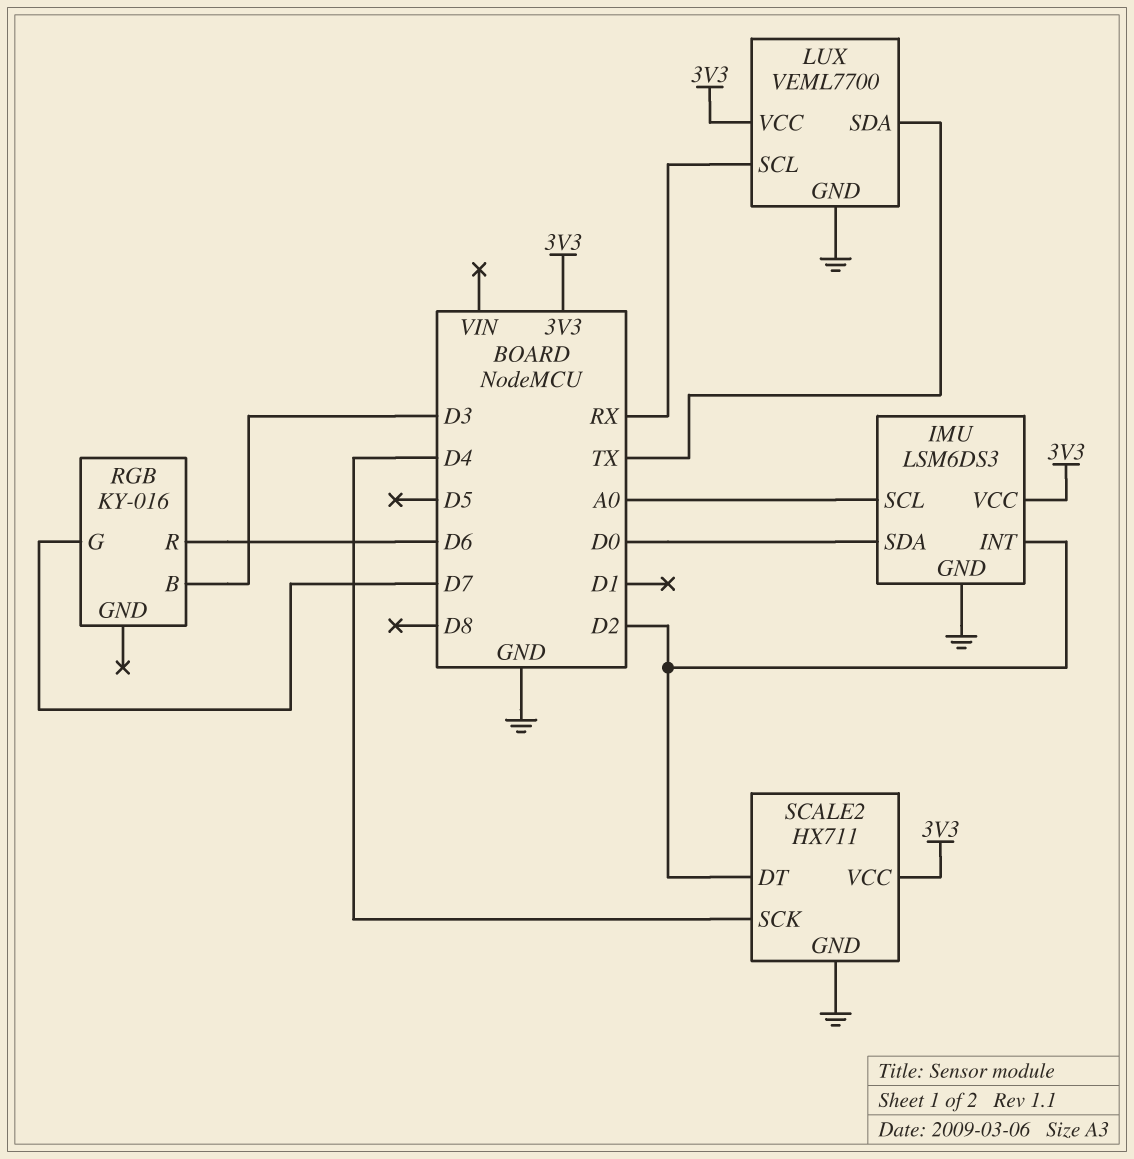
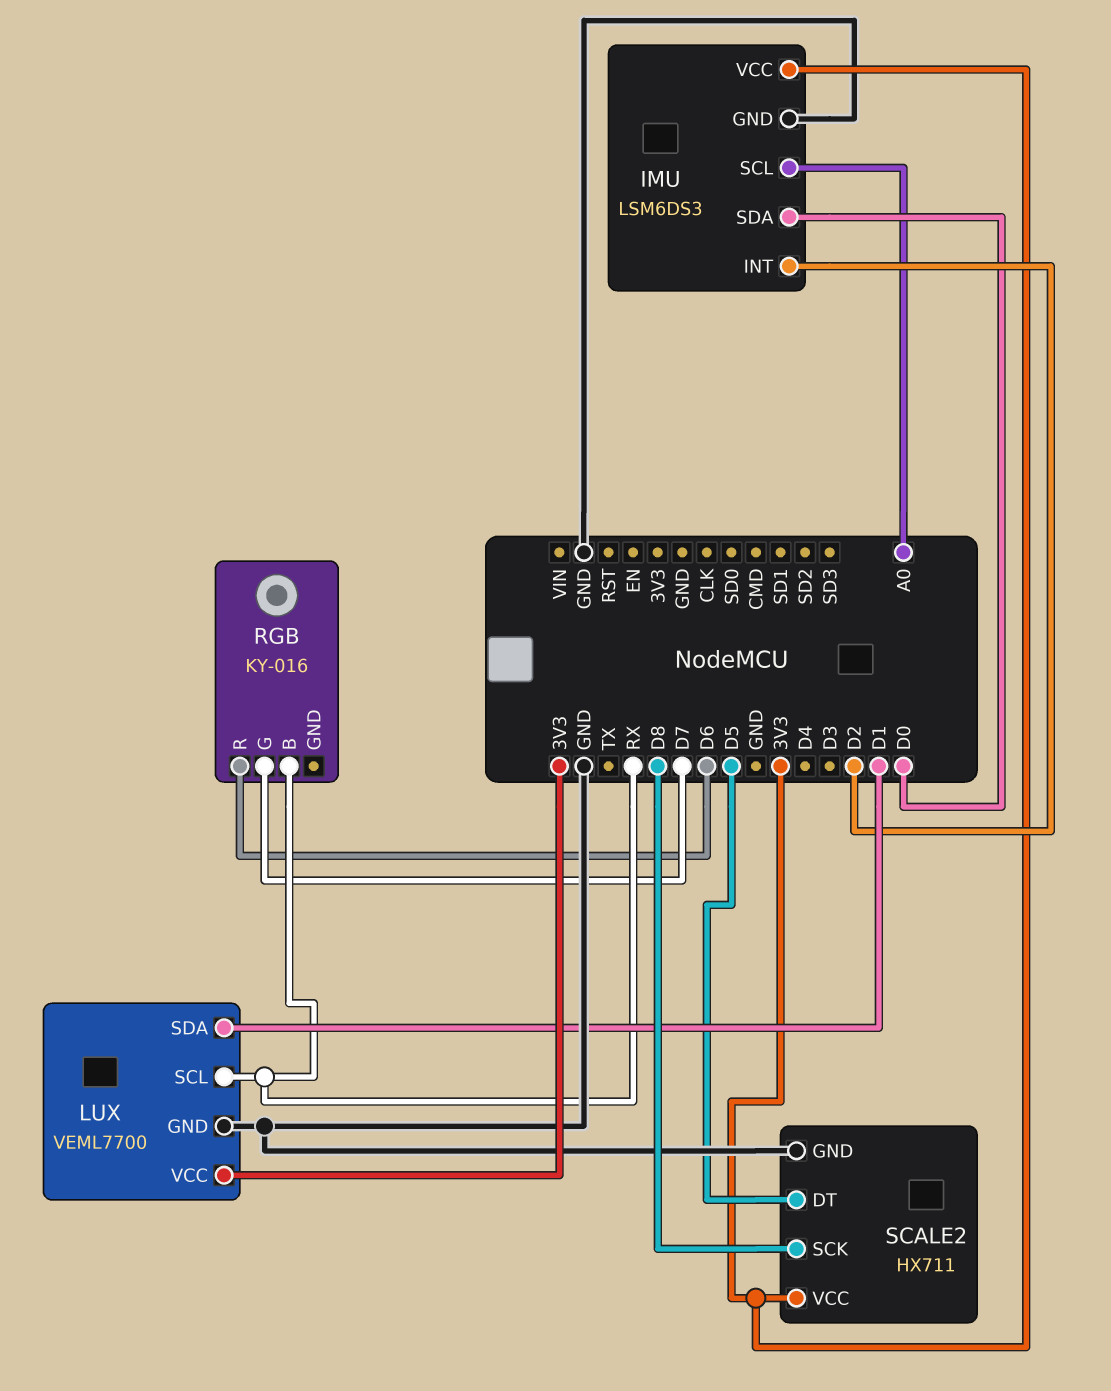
LUX pin SDA: TX -> D1
RGB pin B: D3 -> RX
SCALE2 pin DT: D2 -> D5
SCALE2 pin SCK: D4 -> D8

